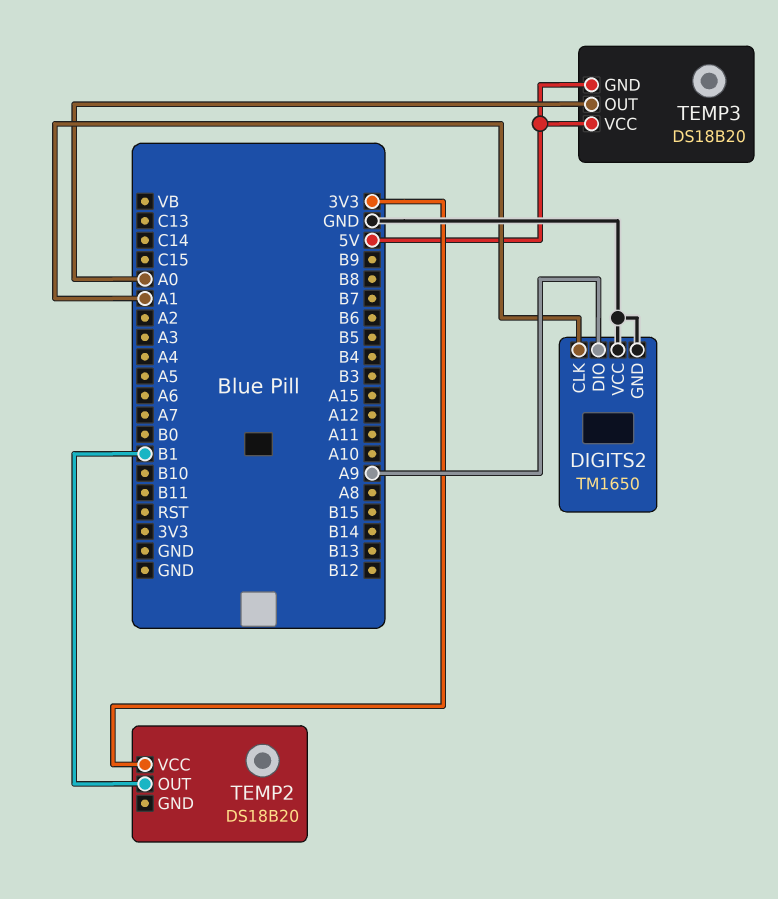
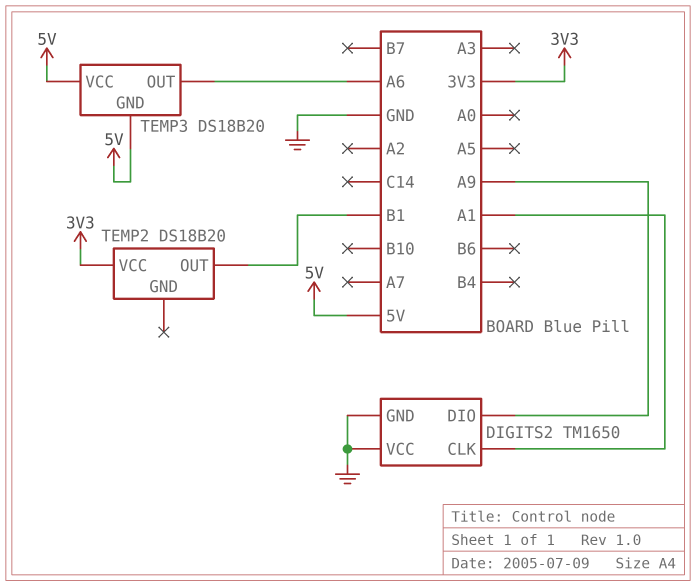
TEMP3 pin OUT: A0 -> A6

